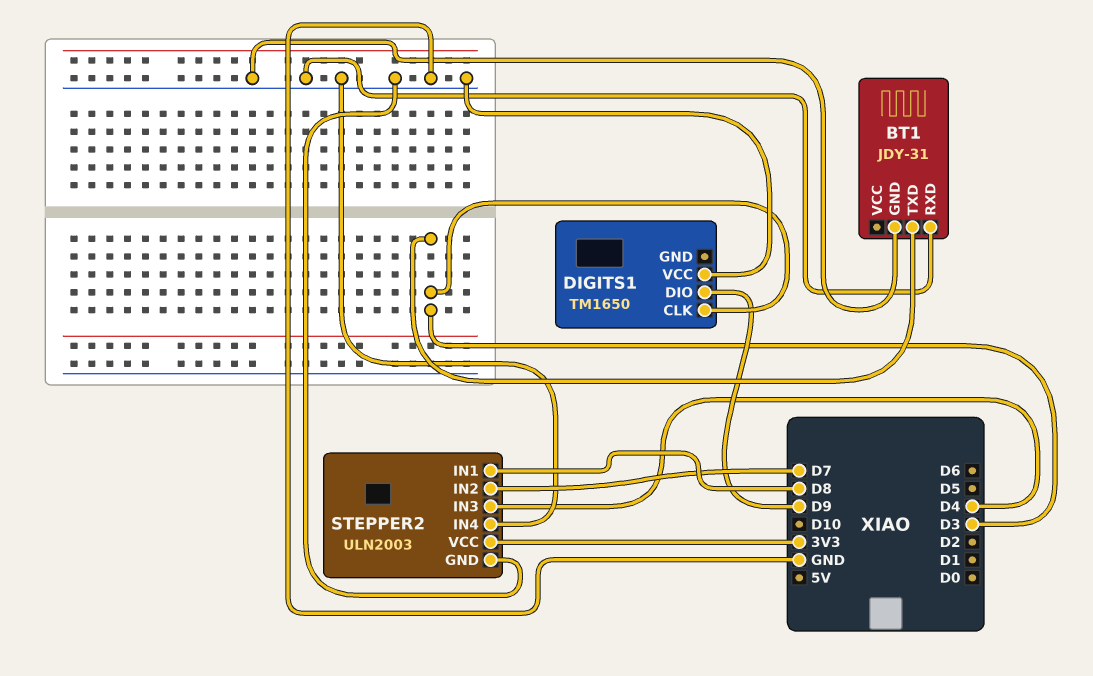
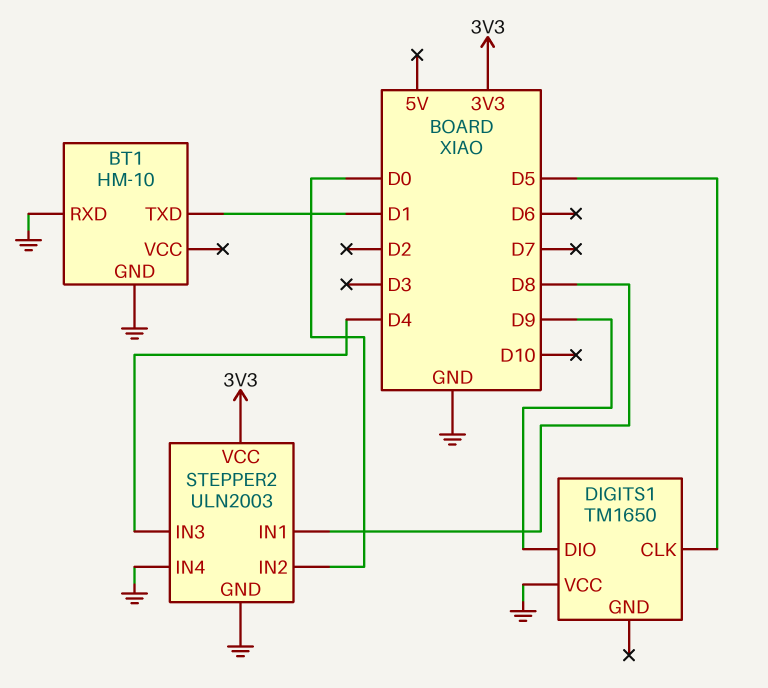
BT1: JDY-31 -> HM-10
BT1 pin TXD: D3 -> D1
DIGITS1 pin CLK: D3 -> D5
STEPPER2 pin IN2: D7 -> D0

